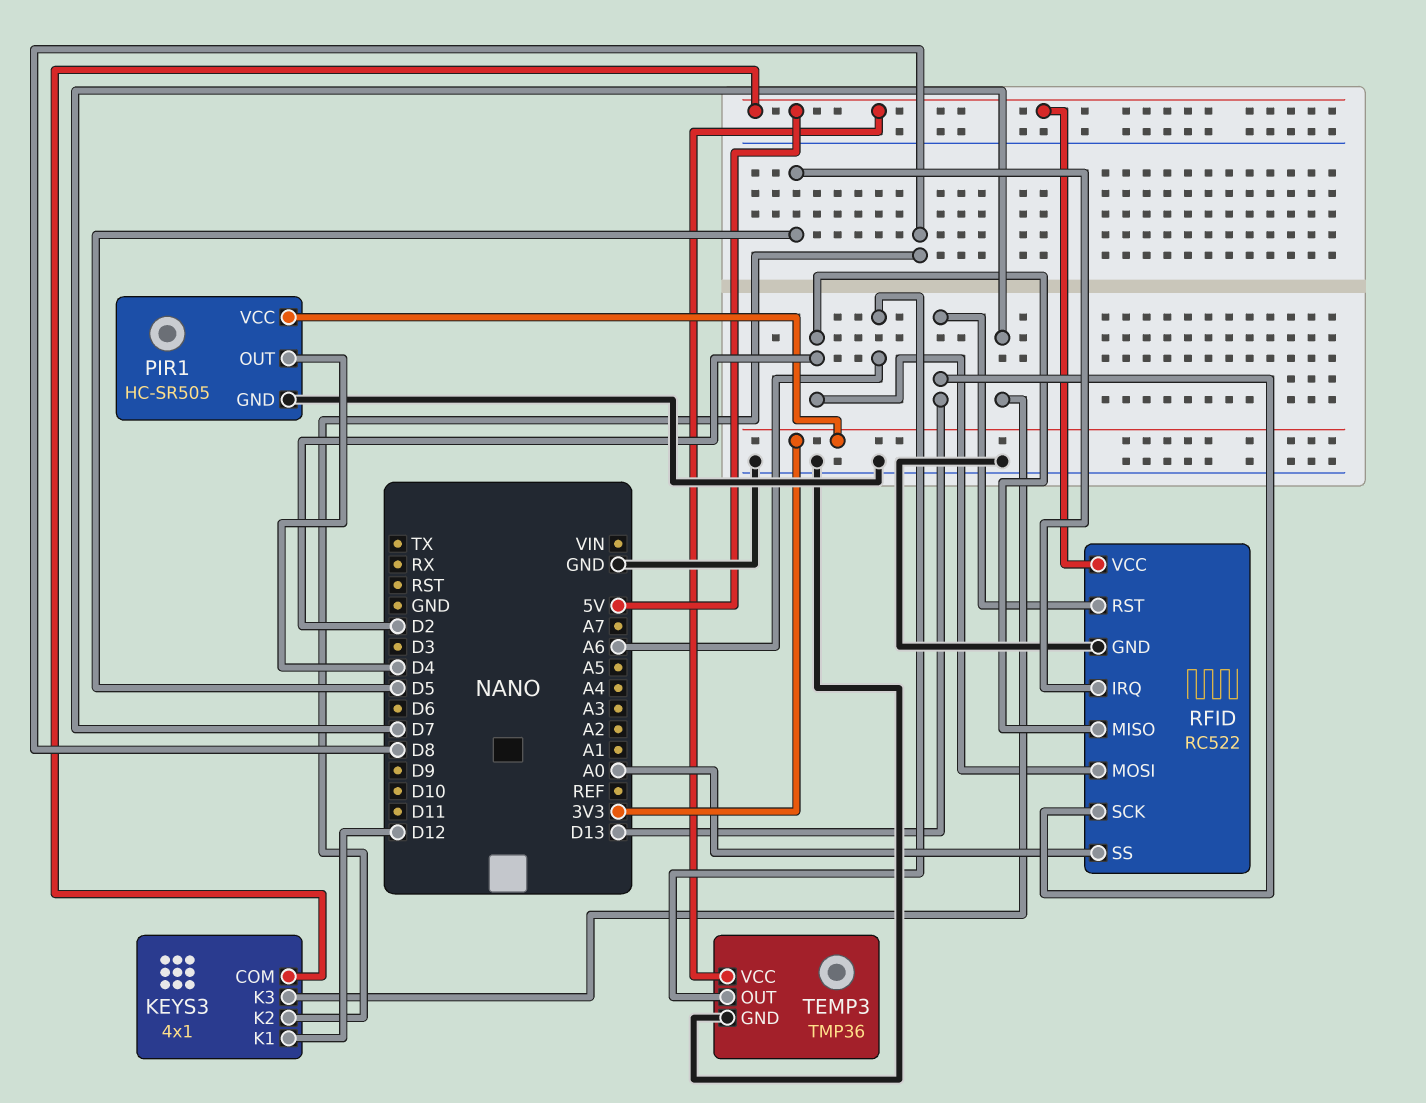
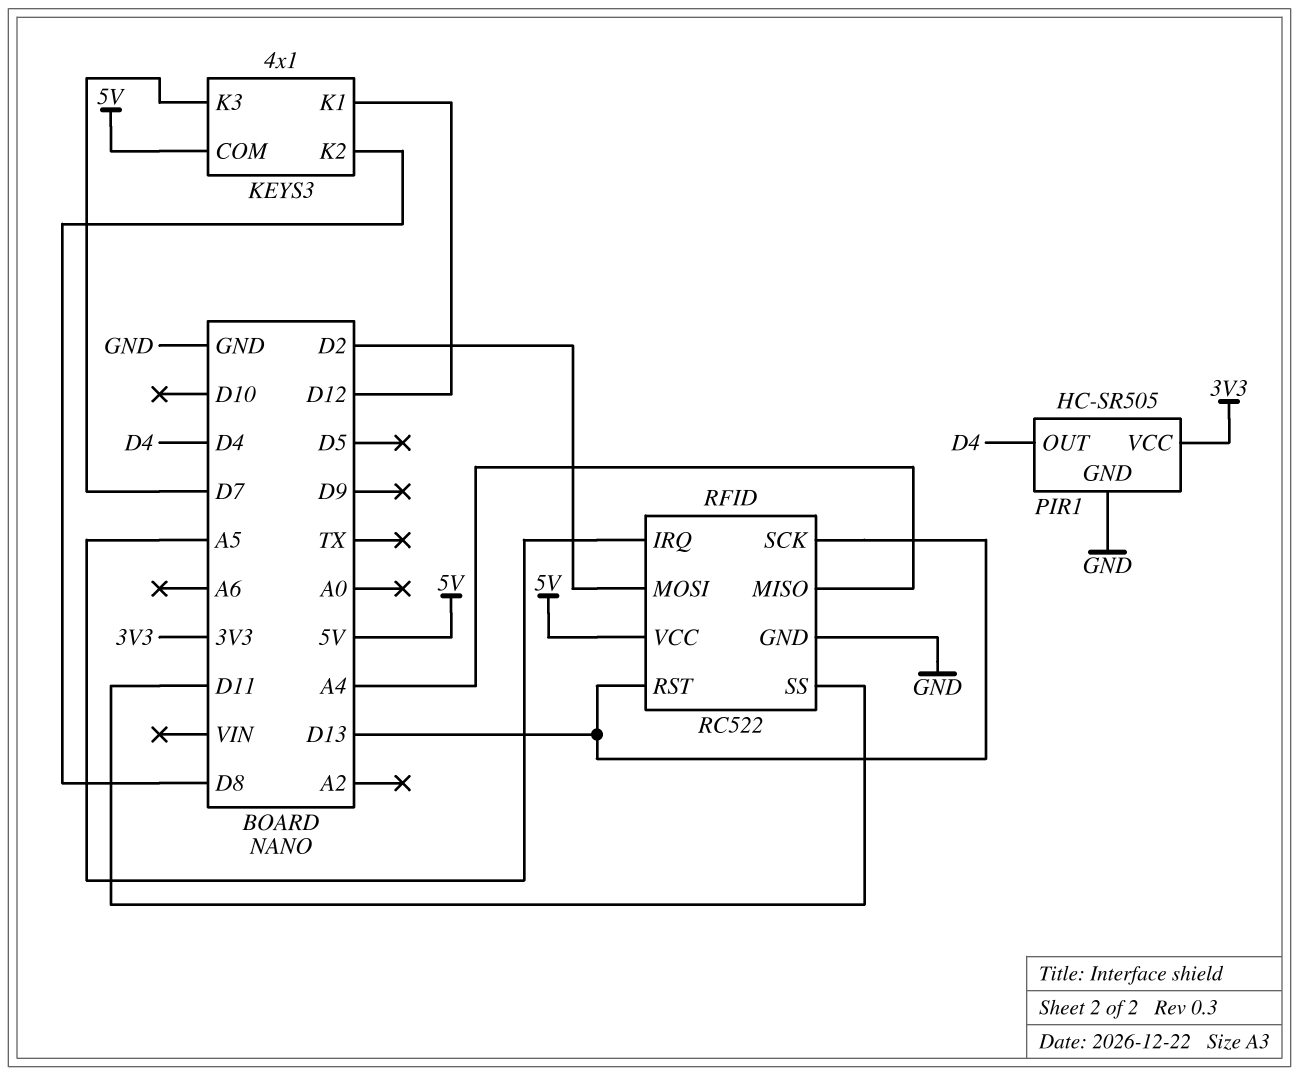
RFID pin IRQ: D5 -> A5
RFID pin MISO: D2 -> A4
RFID pin SS: A0 -> D11
TEMP3: TMP36 -> none
TEMP3 pin GND: GND -> none
TEMP3 pin OUT: A6 -> none
TEMP3 pin VCC: 5V -> none

